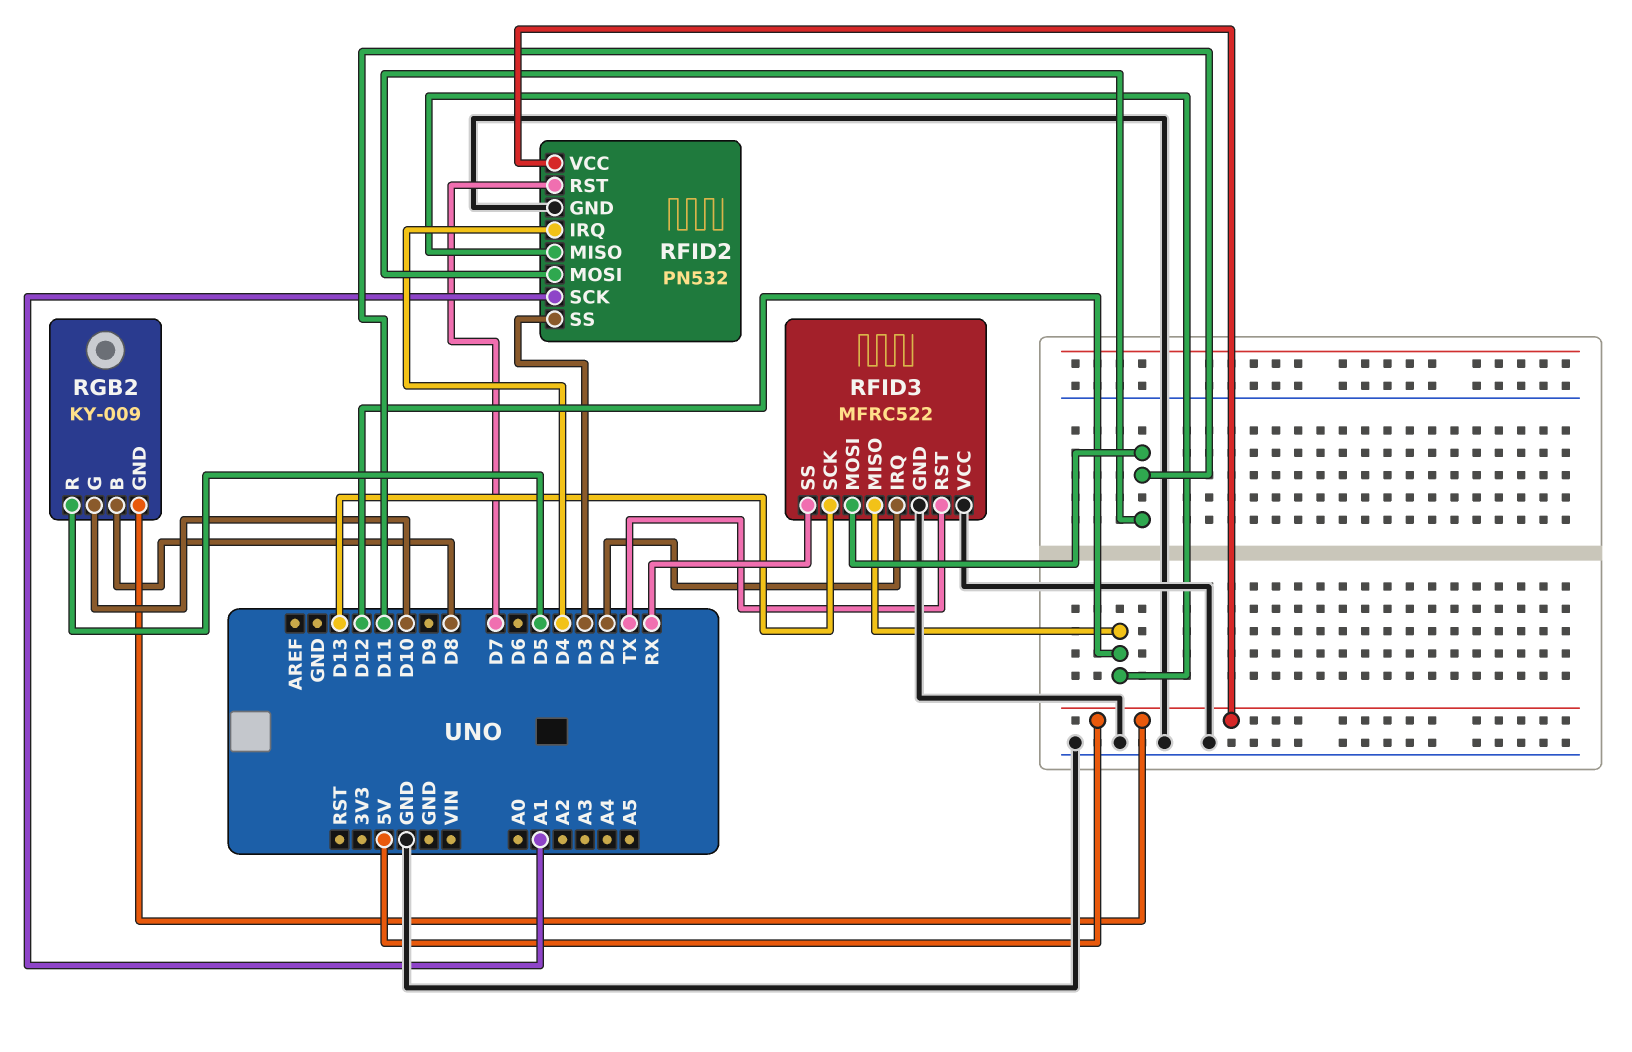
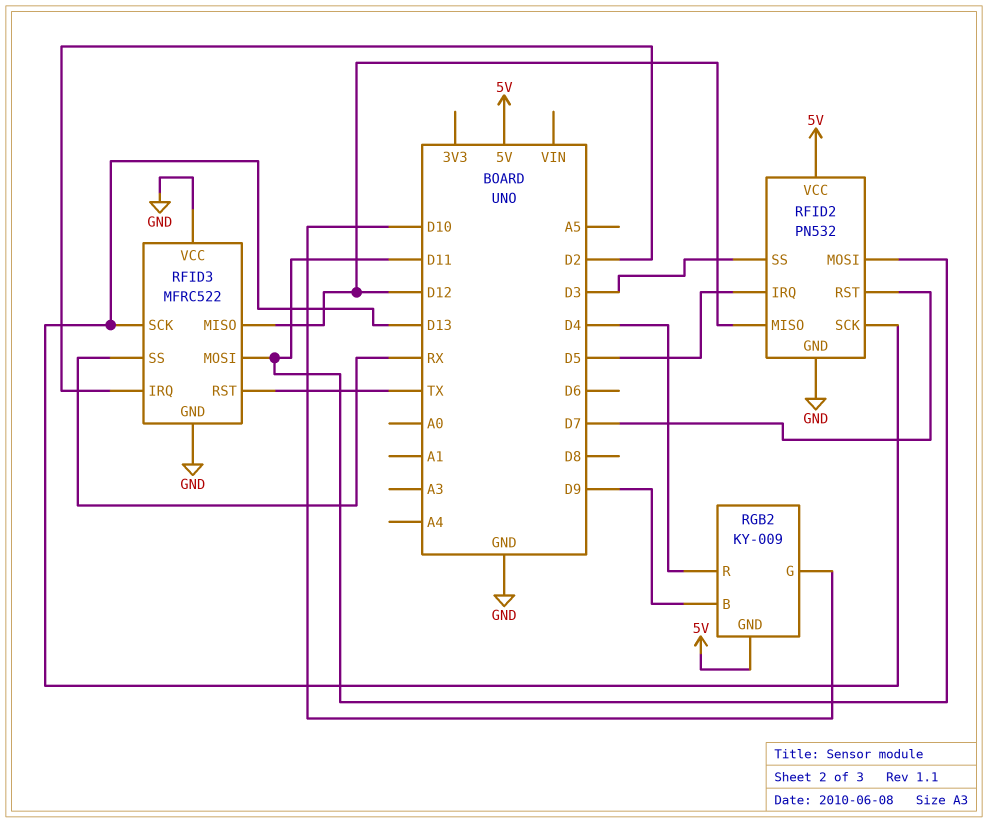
RFID2 pin IRQ: D4 -> D5
RFID2 pin SCK: A1 -> D13
RGB2 pin B: D8 -> D9
RGB2 pin R: D5 -> D4

